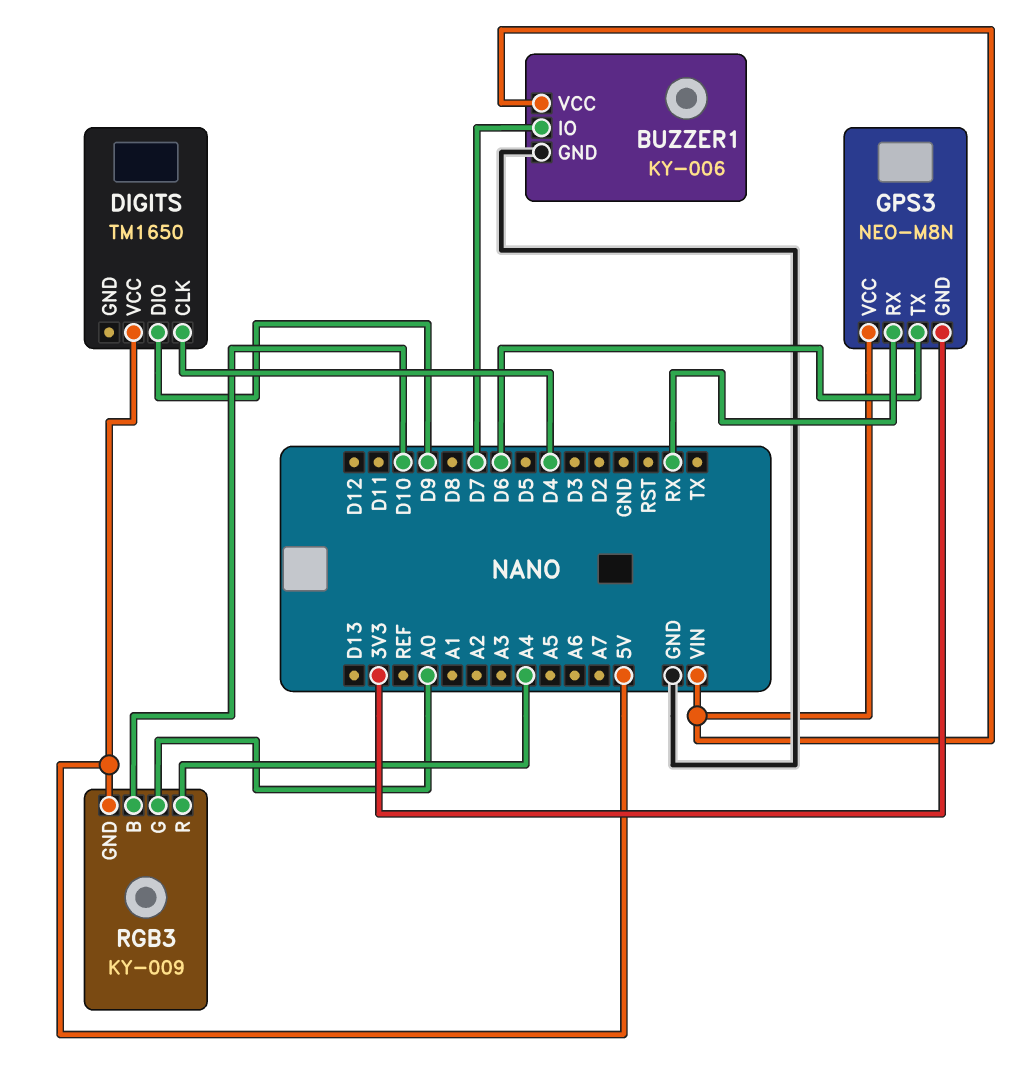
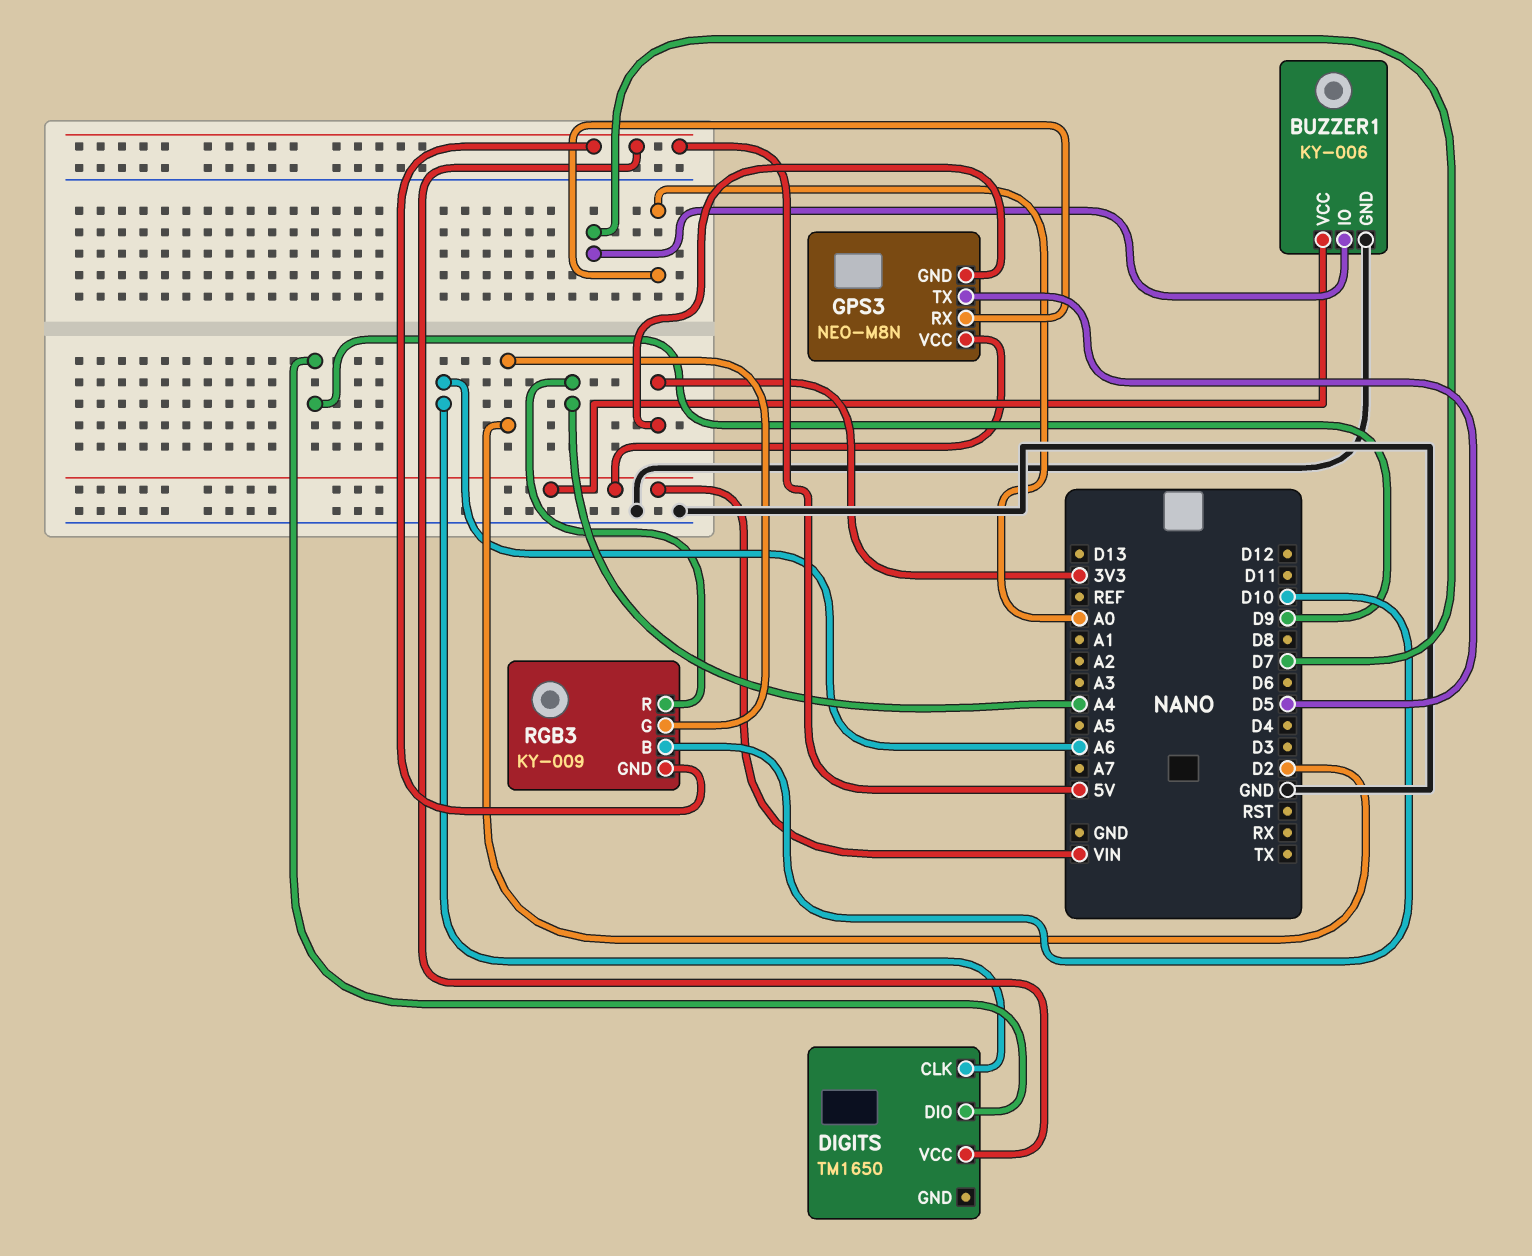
DIGITS pin CLK: D4 -> A6
GPS3 pin RX: RX -> A0
GPS3 pin TX: D6 -> D5
RGB3 pin G: A0 -> D2

